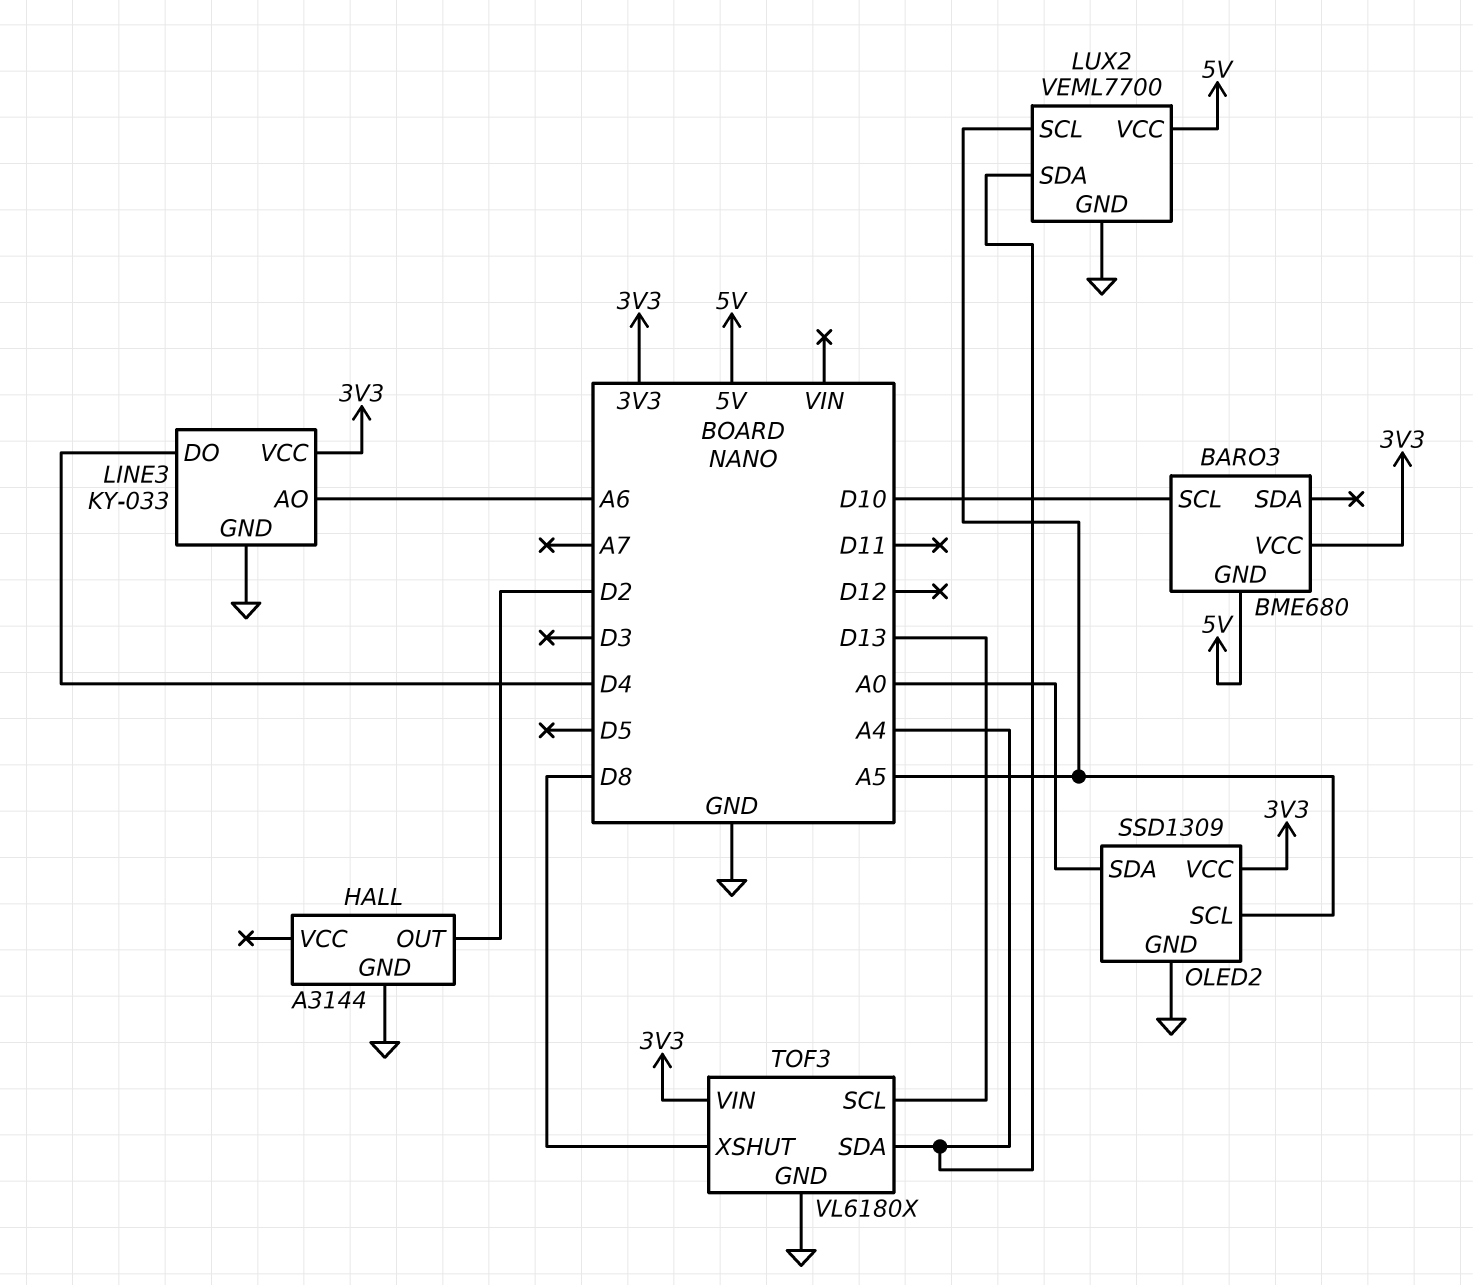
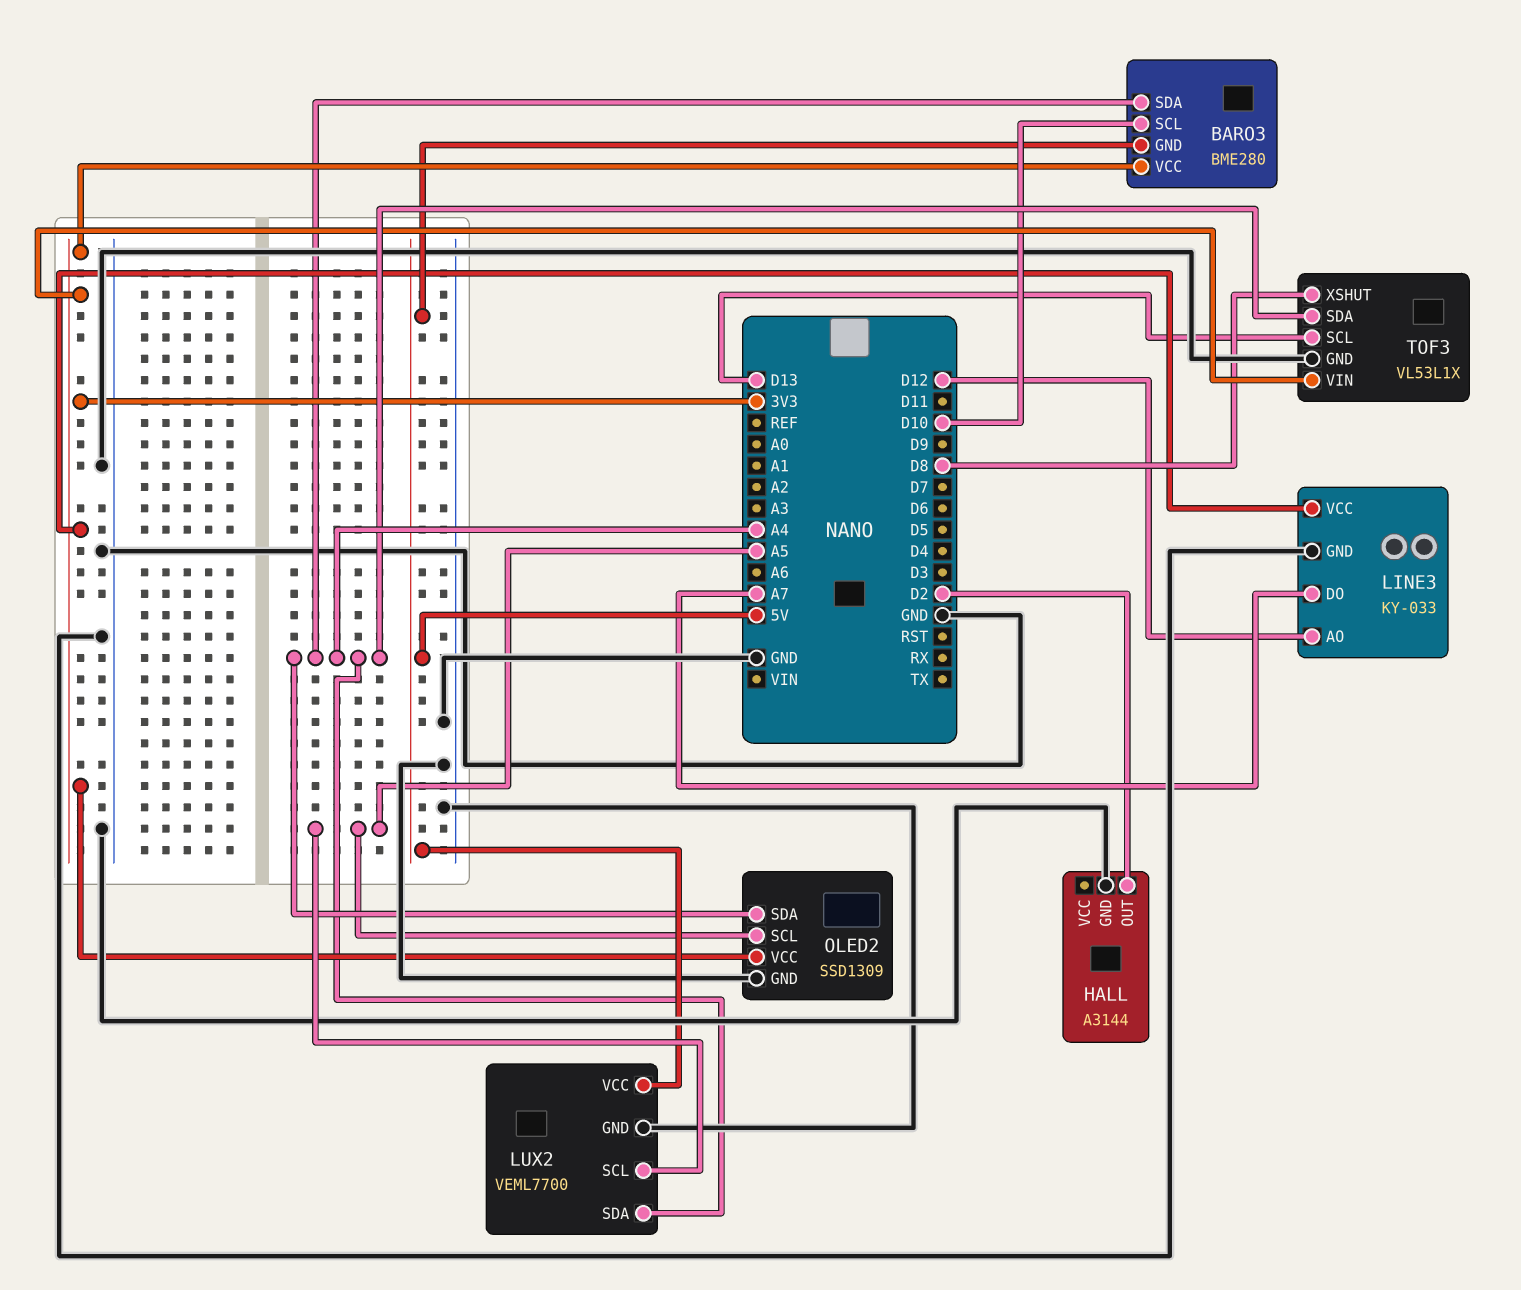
BARO3: BME680 -> BME280
BARO3 pin SDA: none -> A4
LINE3 pin AO: A6 -> D12
LINE3 pin DO: D4 -> A7
OLED2 pin SDA: A0 -> A4
TOF3: VL6180X -> VL53L1X

